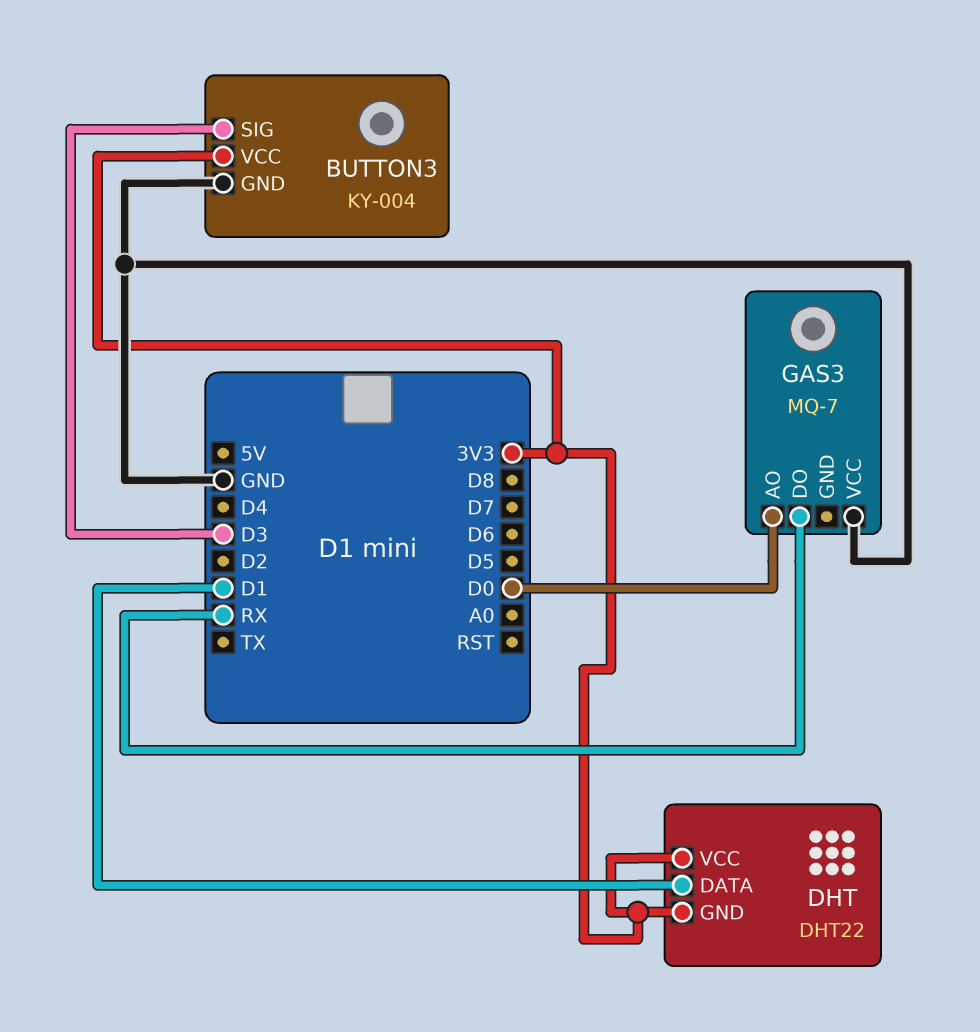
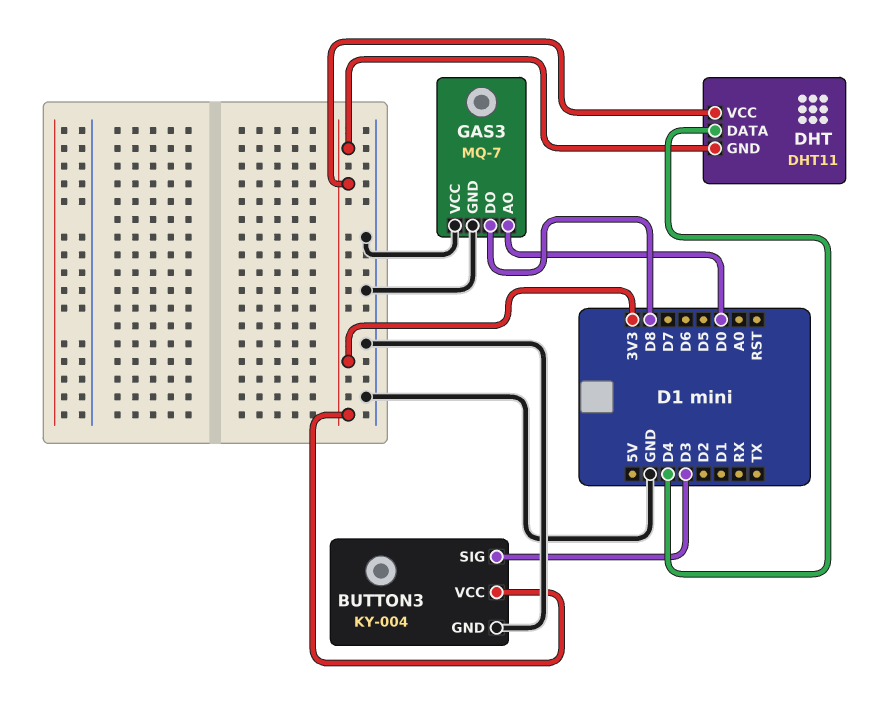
DHT: DHT22 -> DHT11
DHT pin DATA: D1 -> D4
GAS3 pin DO: RX -> D8
GAS3 pin GND: none -> GND

